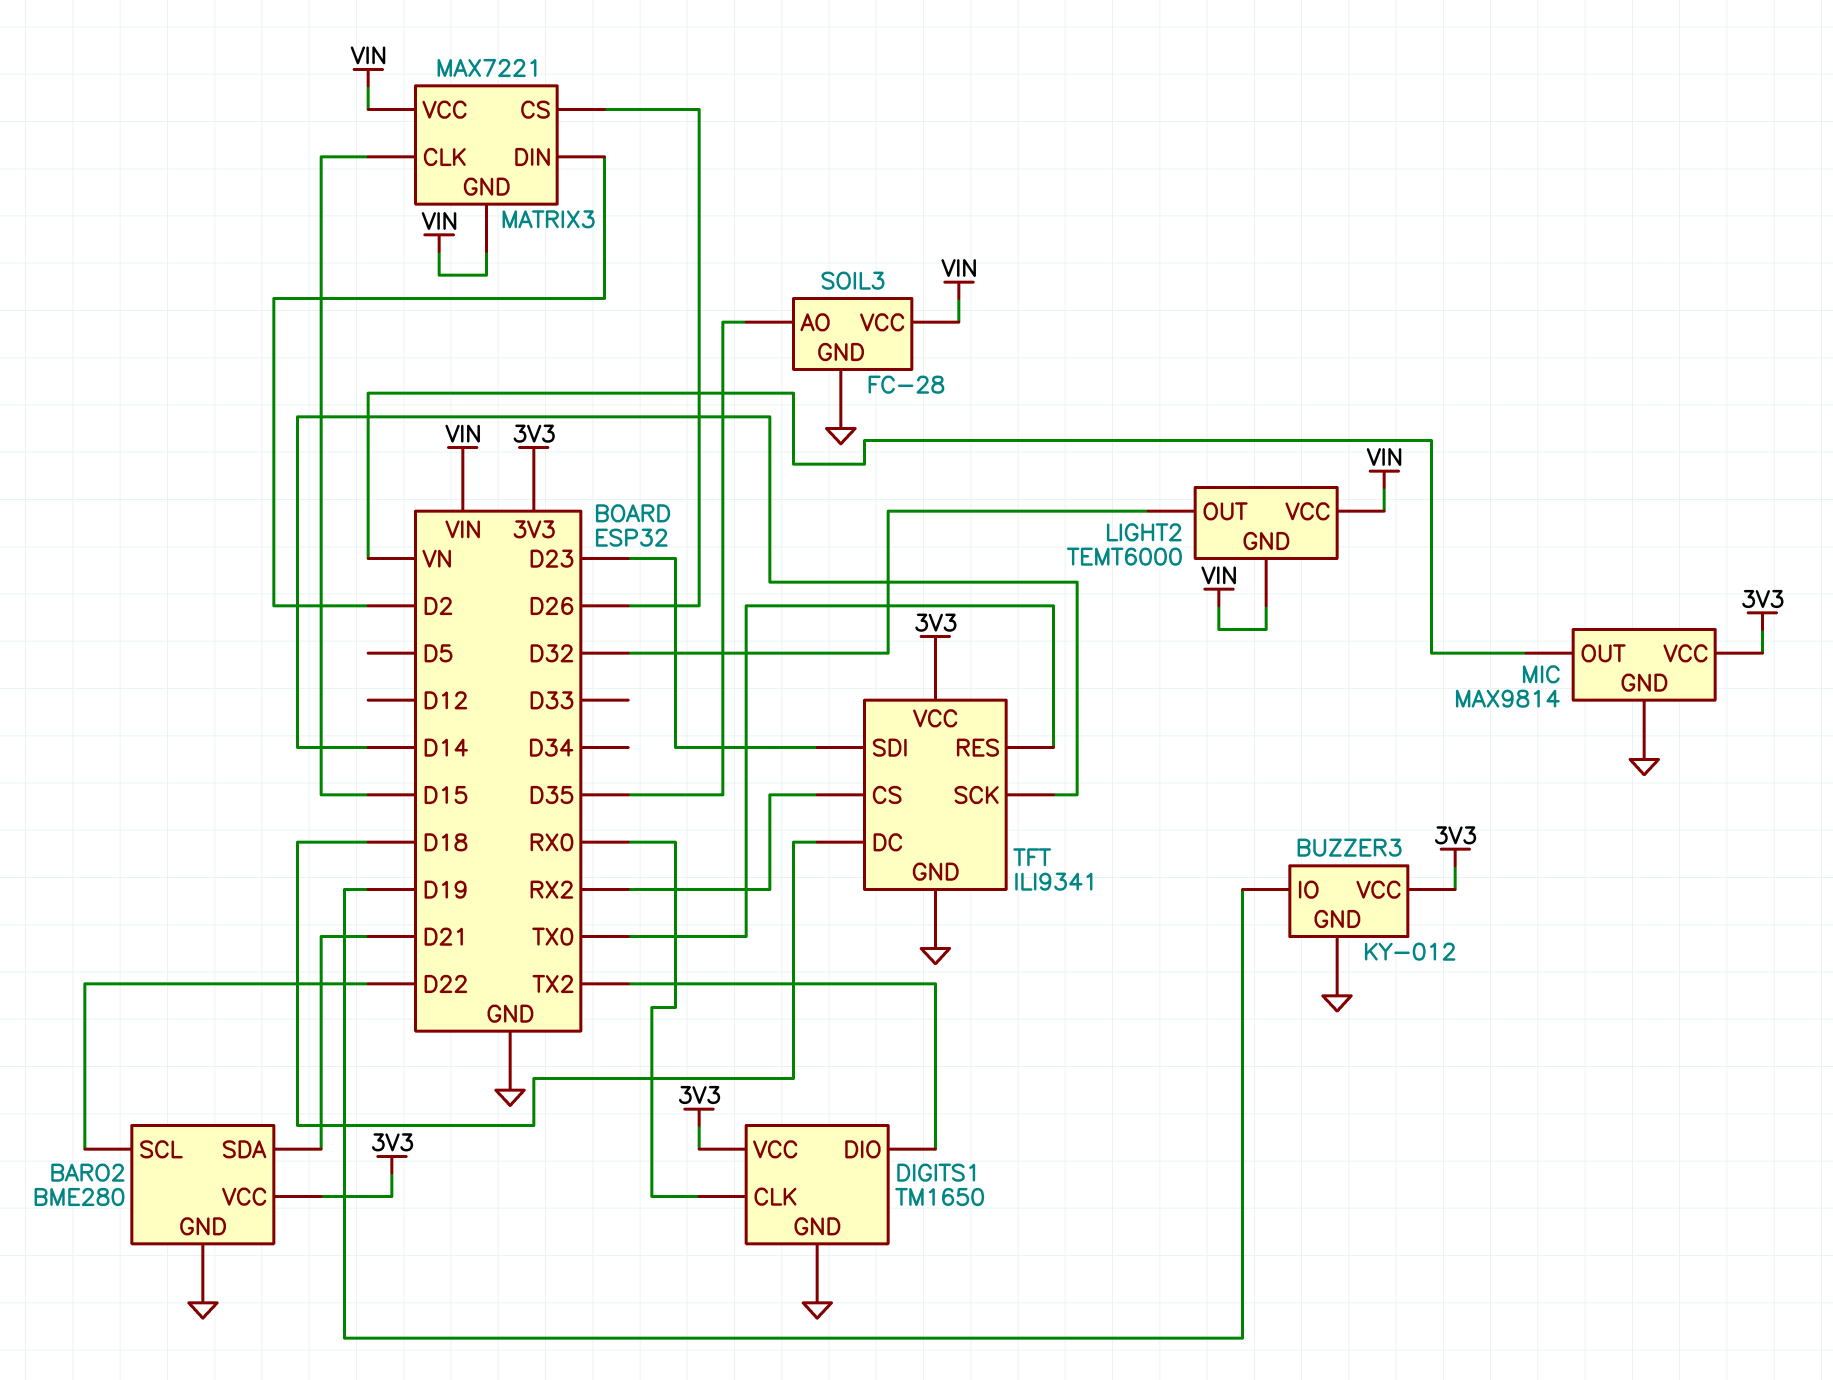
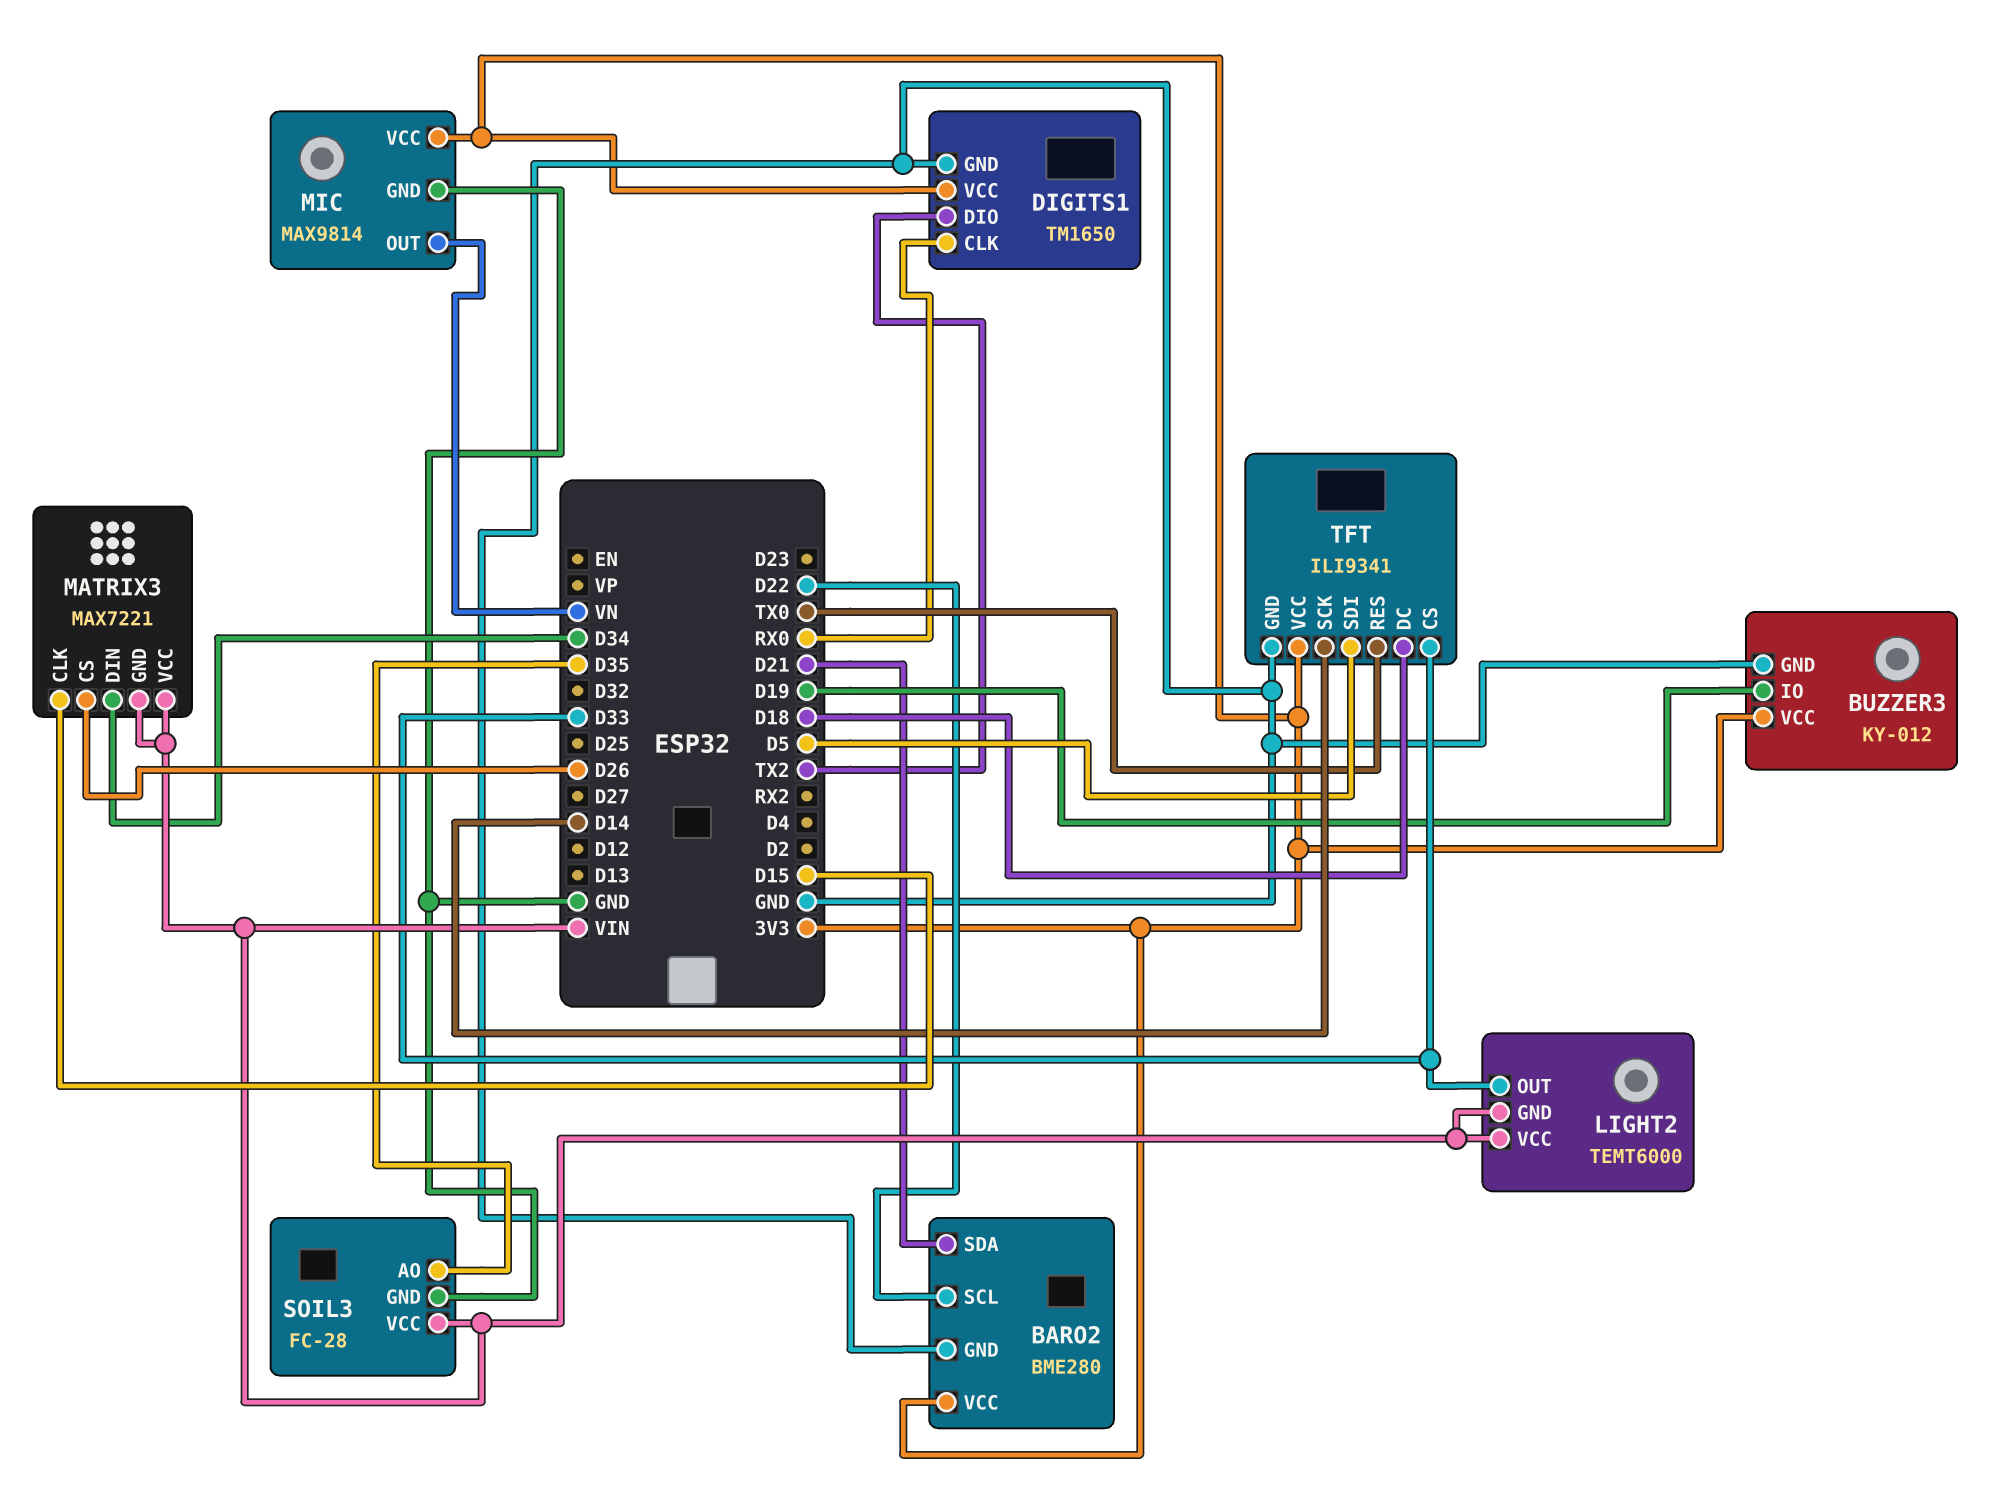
LIGHT2 pin OUT: D32 -> D33
MATRIX3 pin DIN: D2 -> D34
TFT pin CS: RX2 -> D33
TFT pin SDI: D23 -> D5

